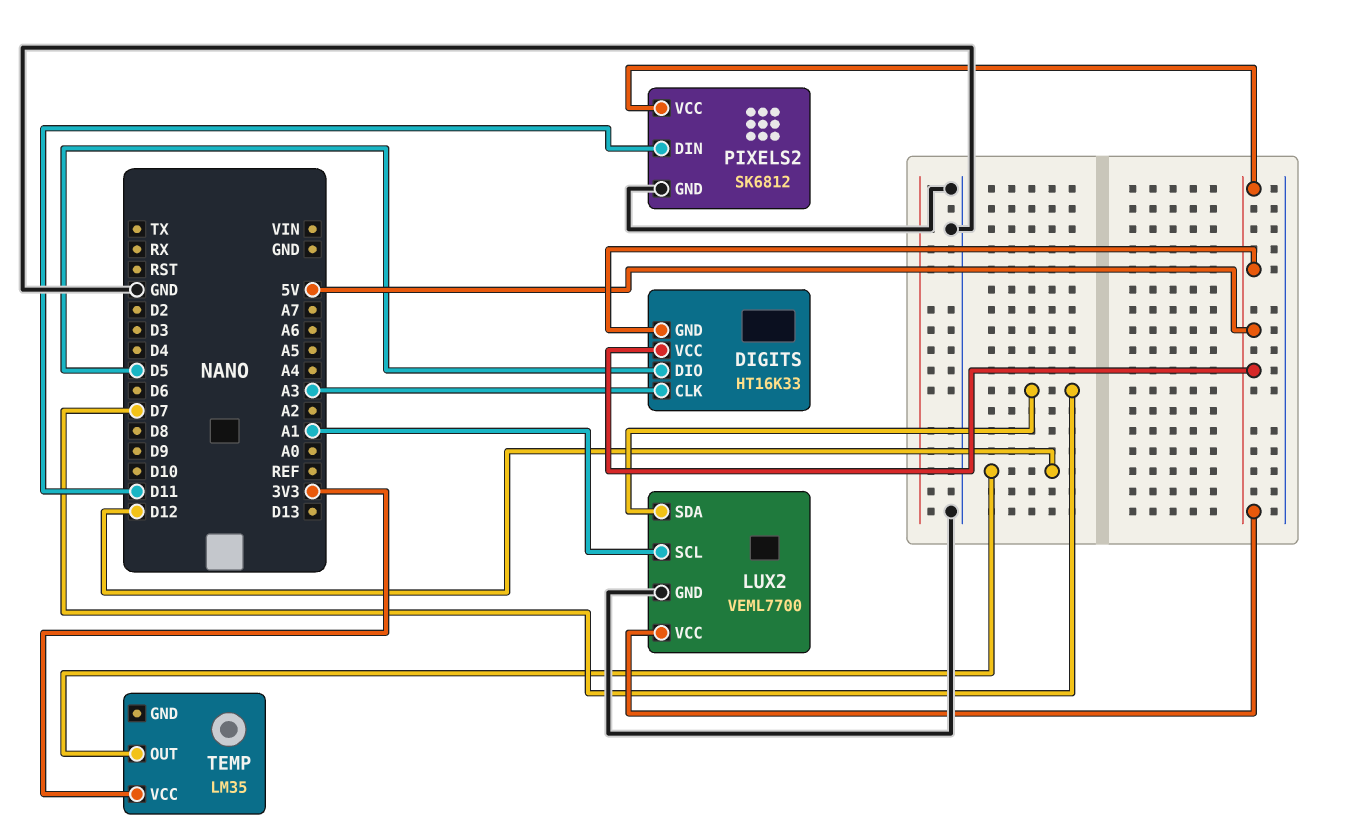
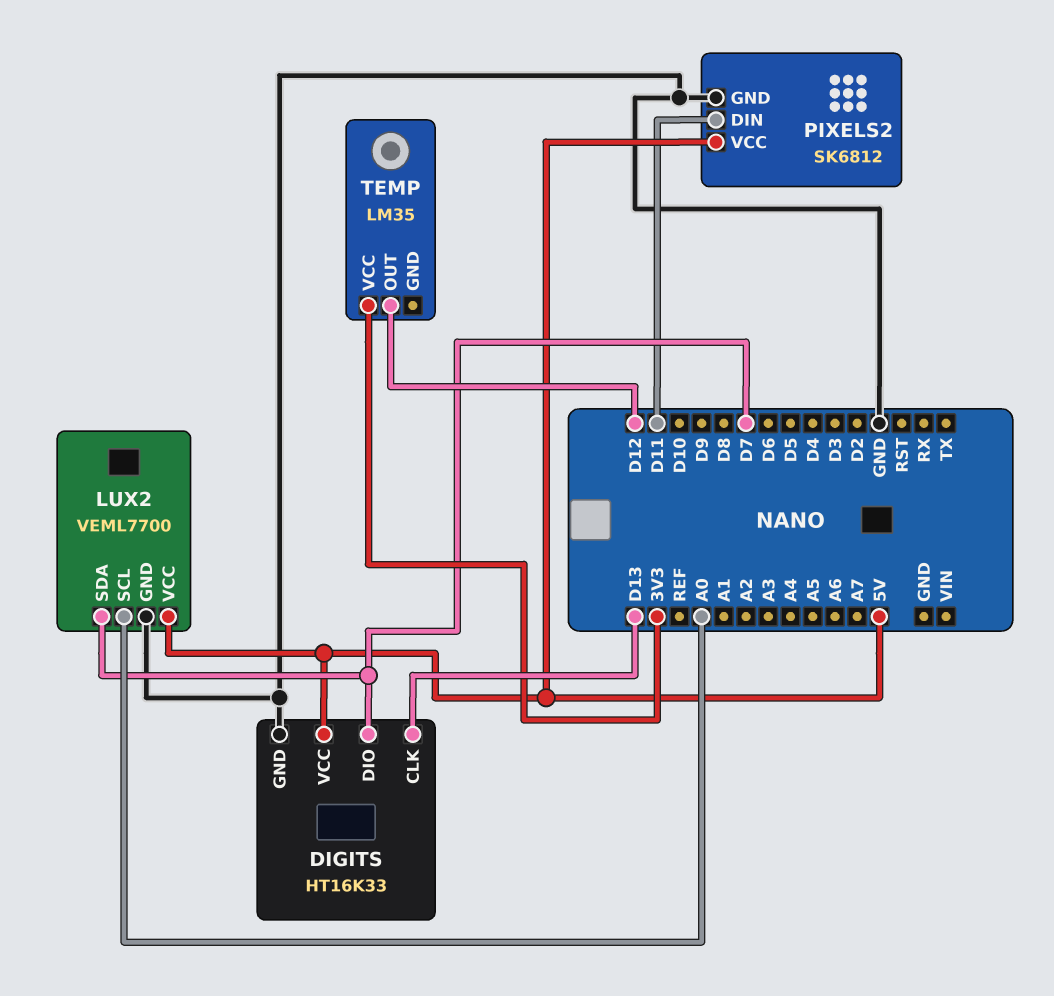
DIGITS pin CLK: A3 -> D13
DIGITS pin DIO: D5 -> D7
DIGITS pin GND: 5V -> GND
LUX2 pin SCL: A1 -> A0

